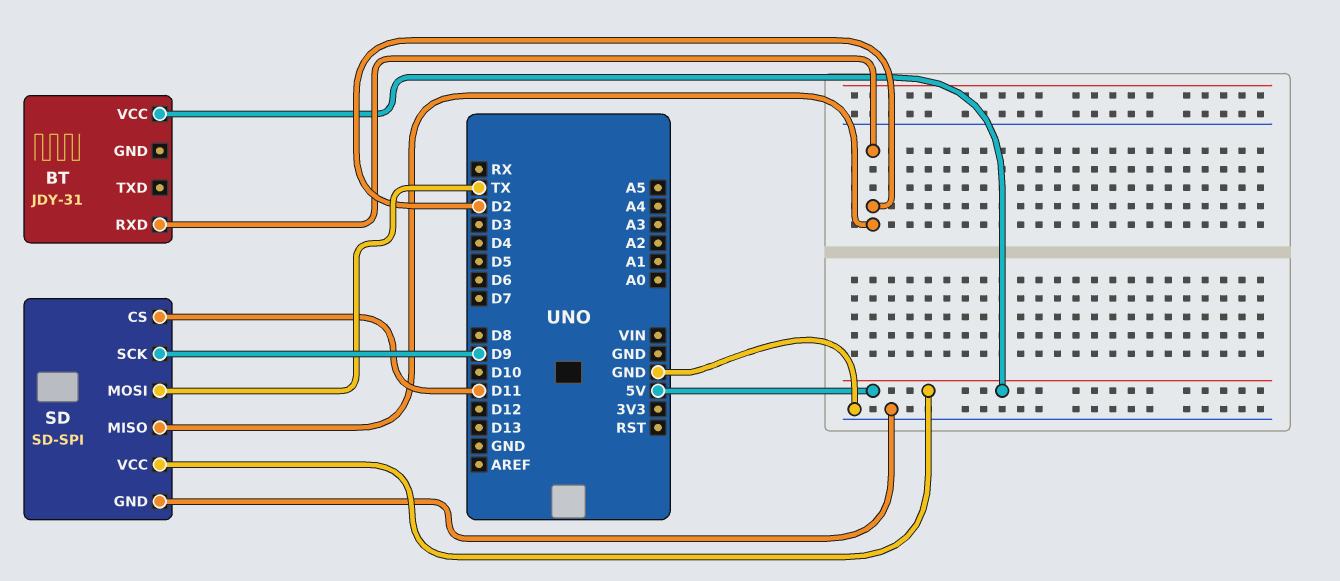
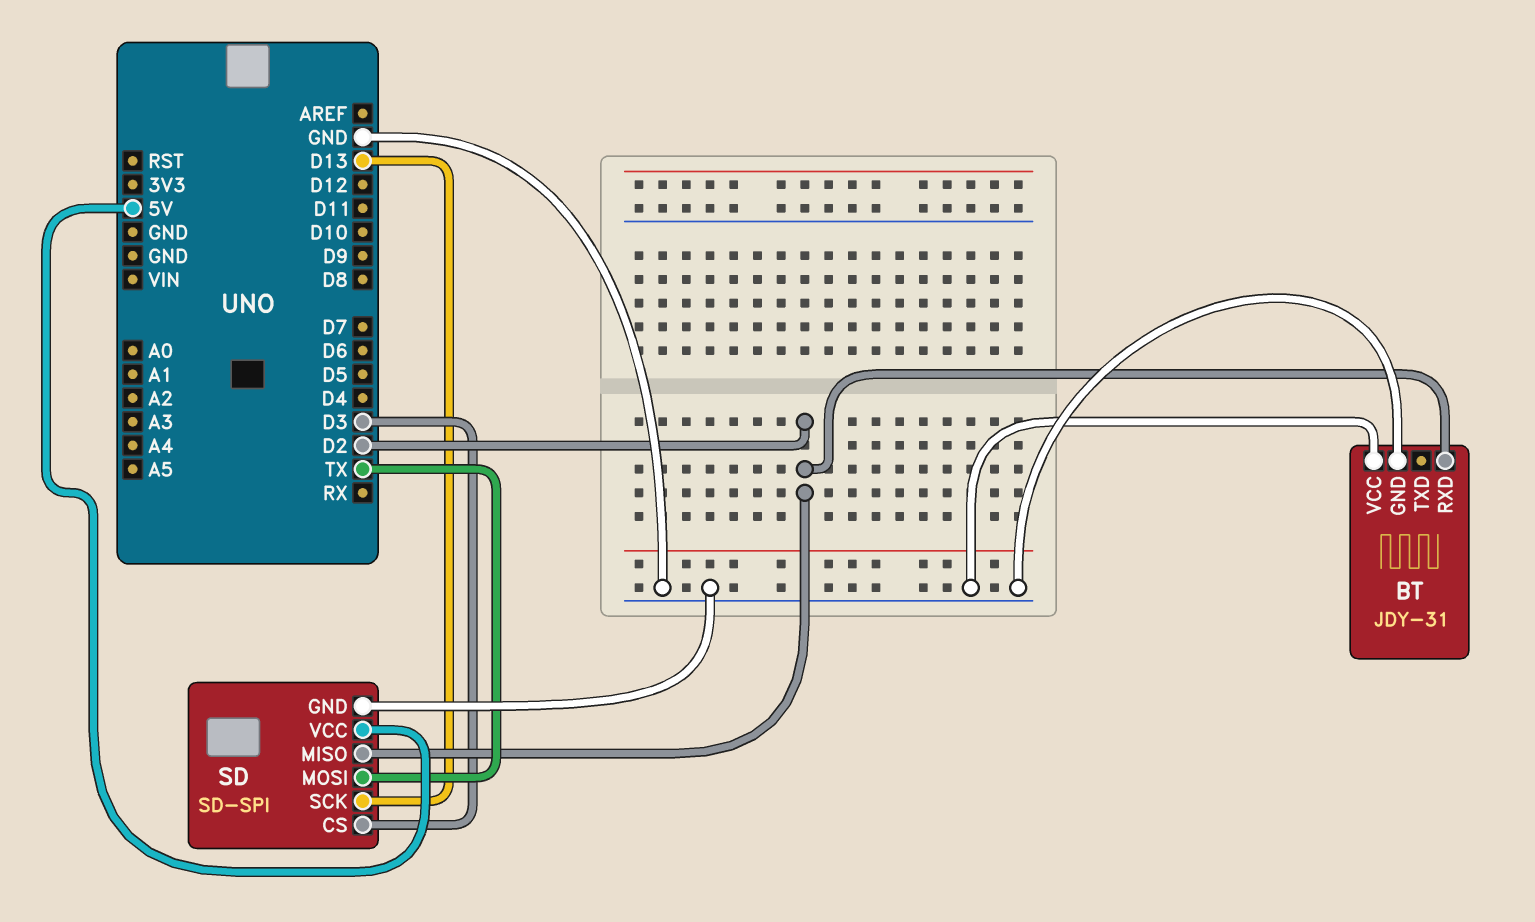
BT pin GND: none -> GND
BT pin VCC: 5V -> GND
SD pin CS: D11 -> D3
SD pin SCK: D9 -> D13

